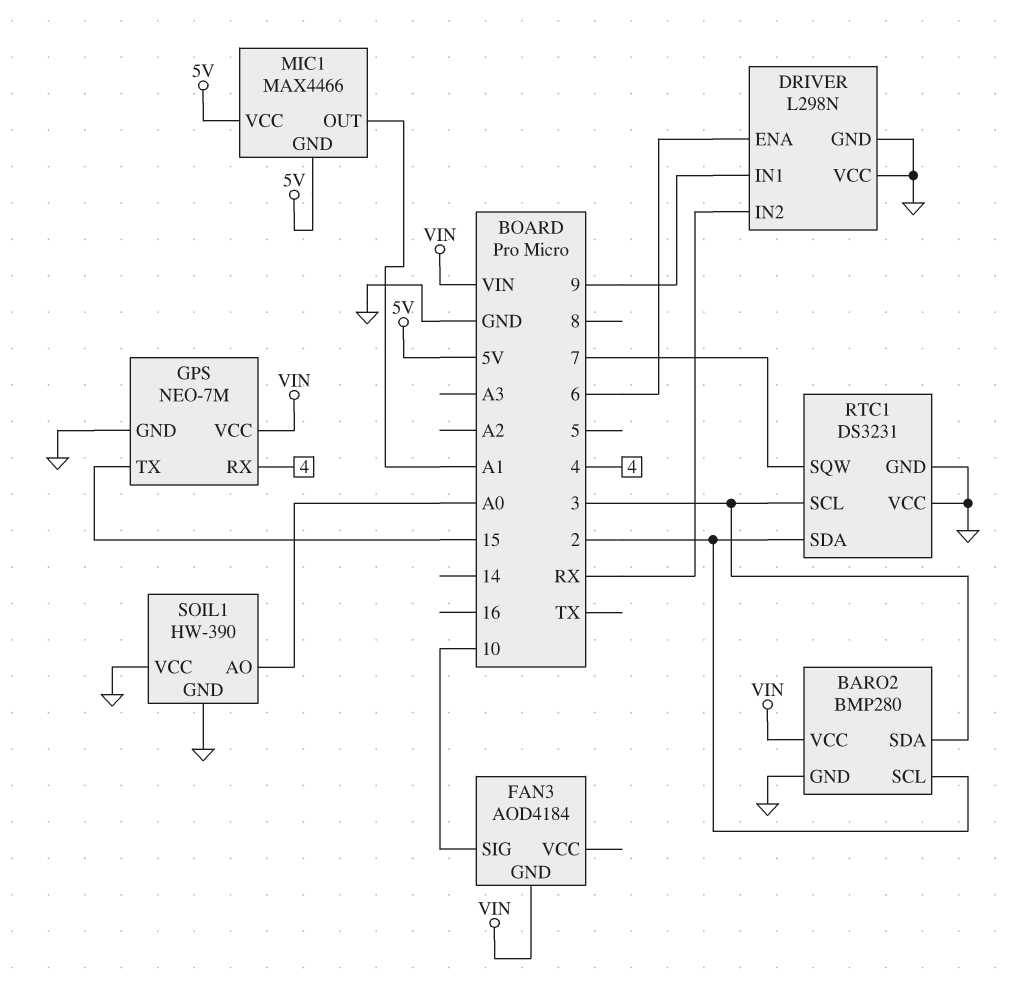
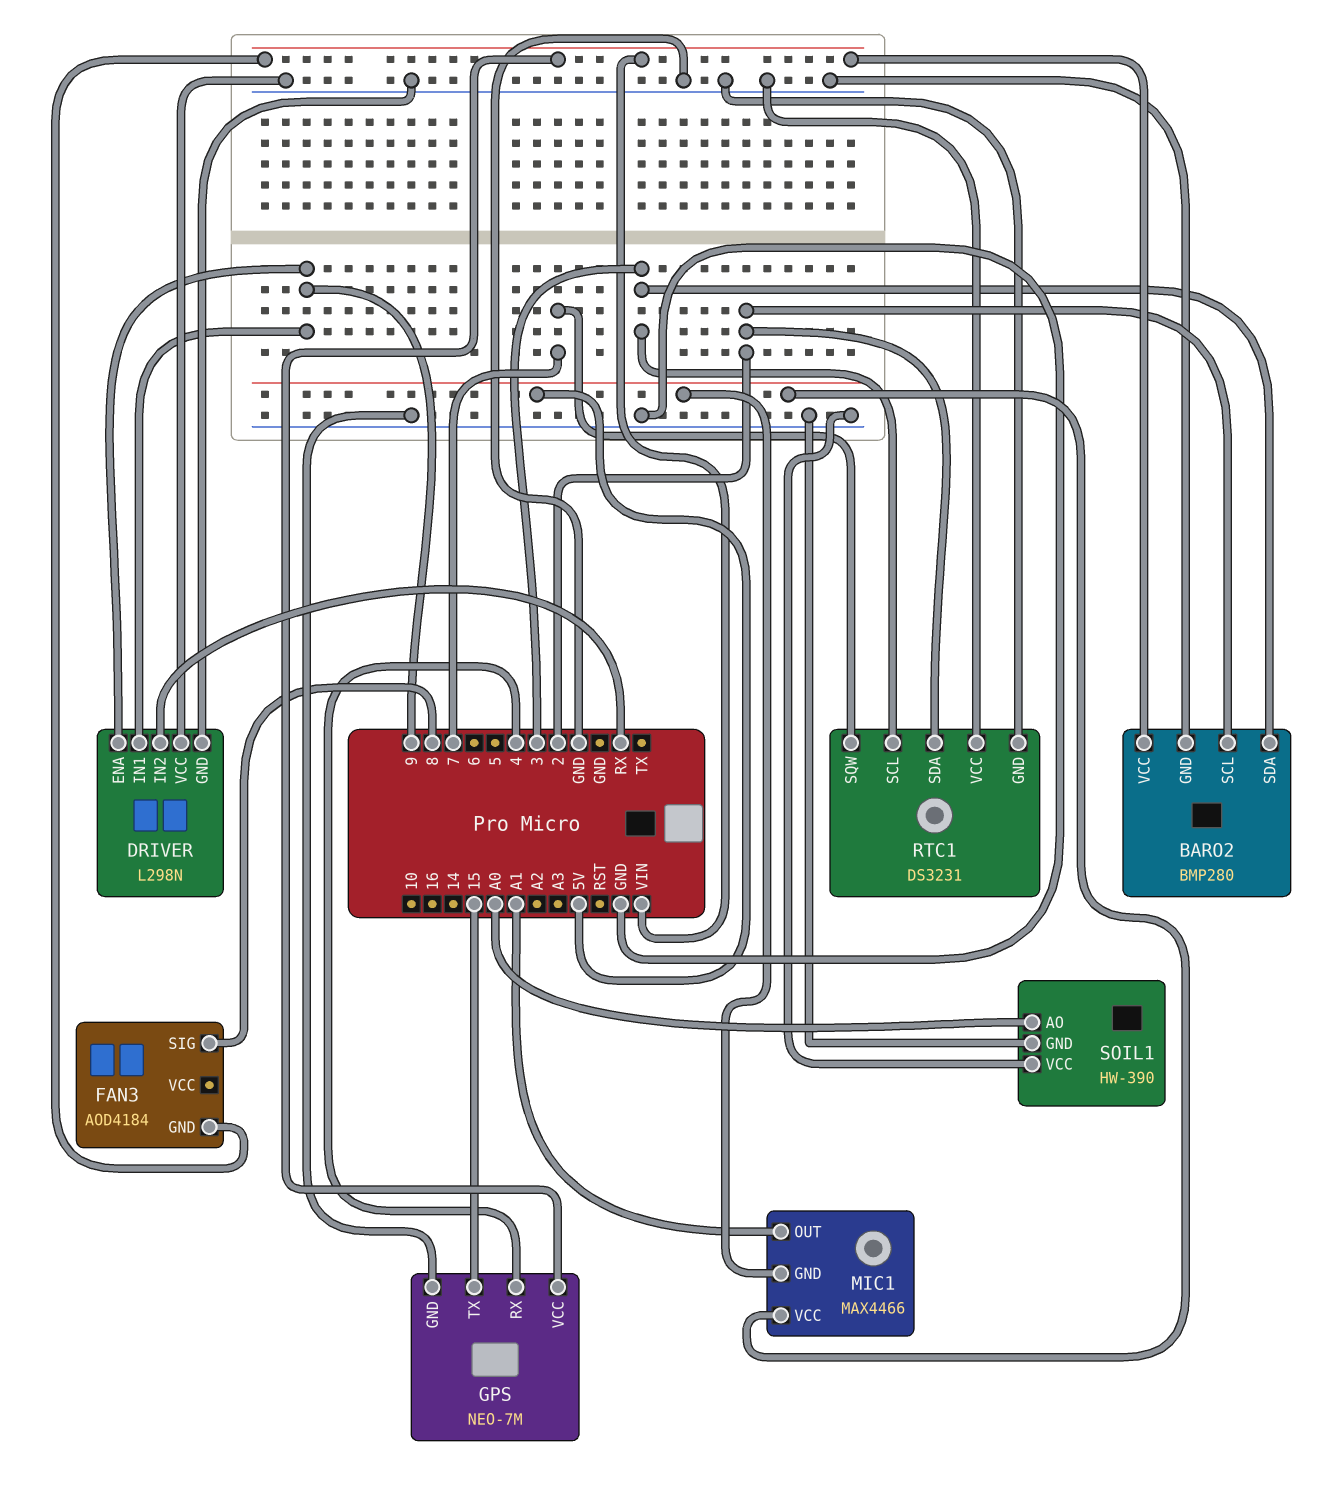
DRIVER pin ENA: 6 -> 9
FAN3 pin SIG: 10 -> 8

